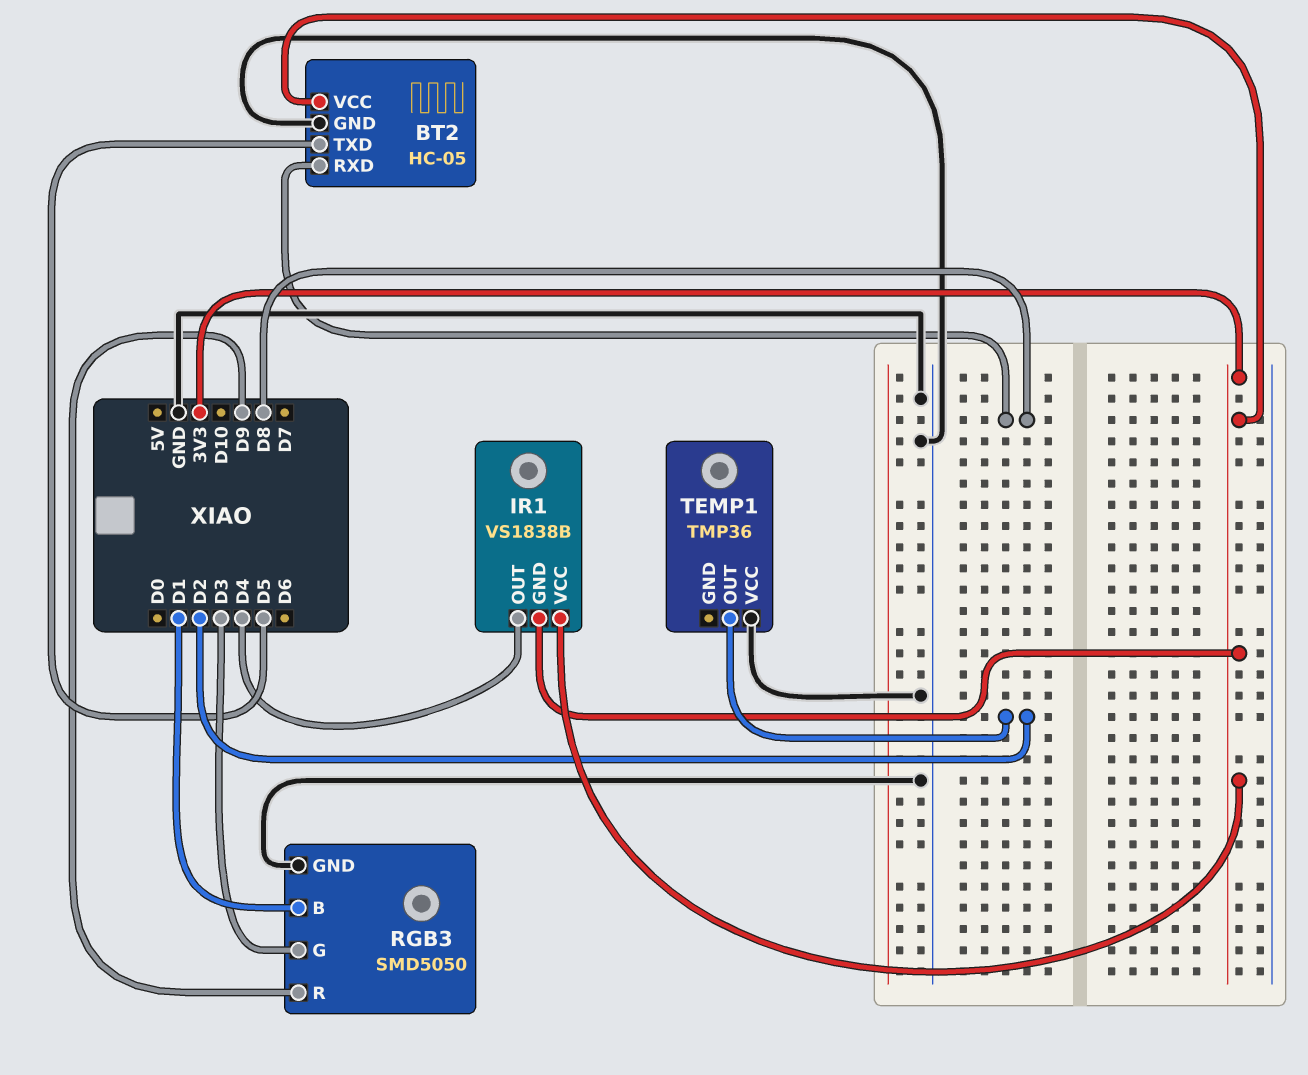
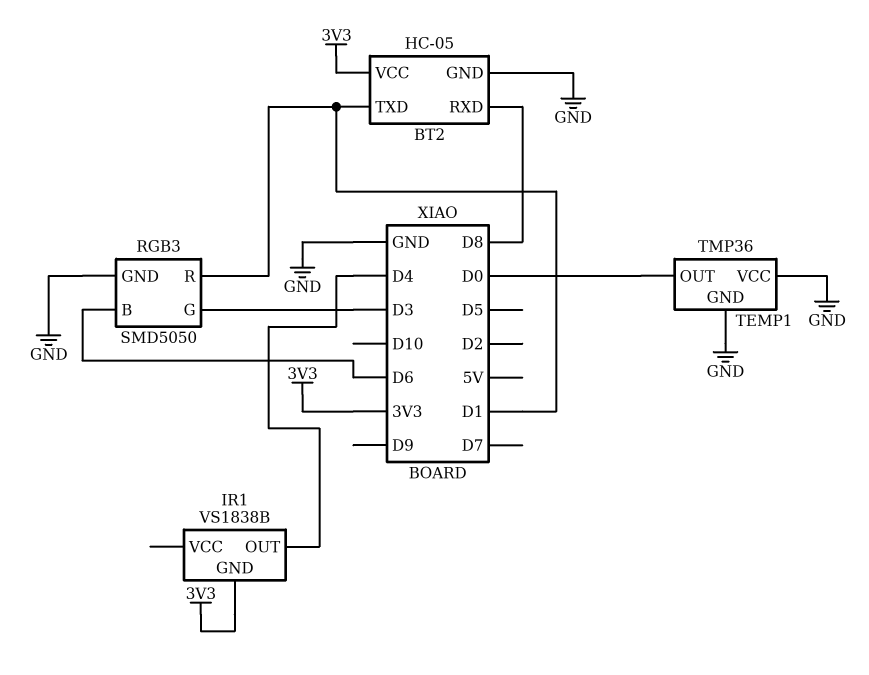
BT2 pin TXD: D5 -> D1
IR1 pin VCC: 3V3 -> none
RGB3 pin B: D1 -> D6
RGB3 pin R: D9 -> D1
TEMP1 pin GND: none -> GND
TEMP1 pin OUT: D2 -> D0

